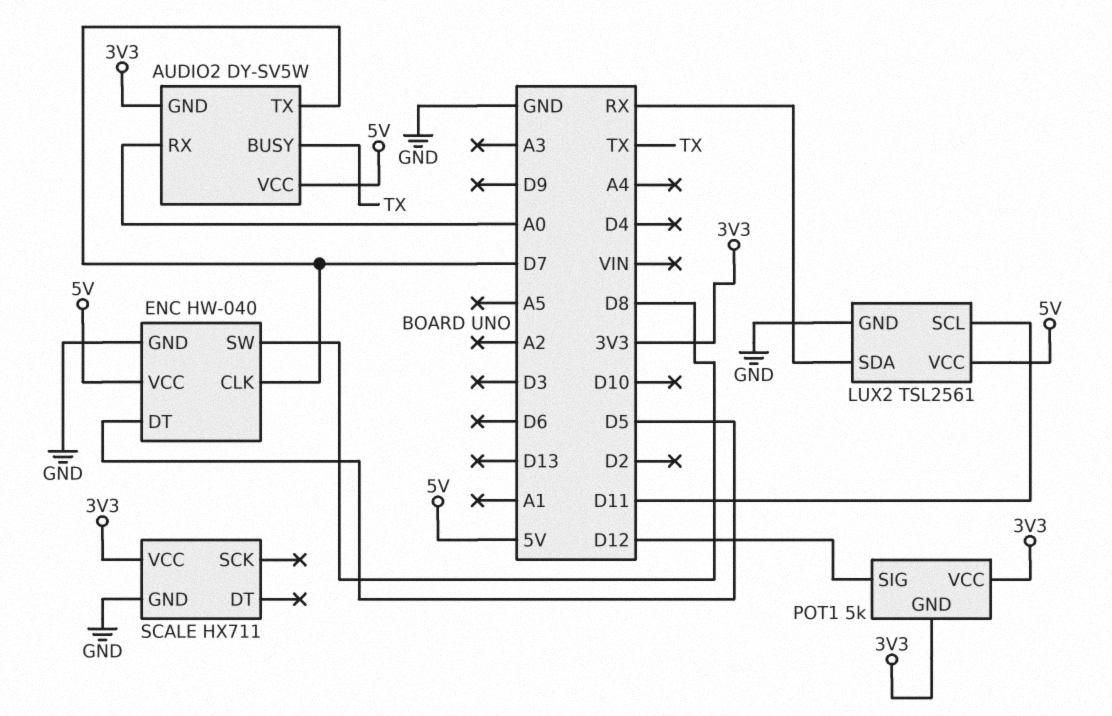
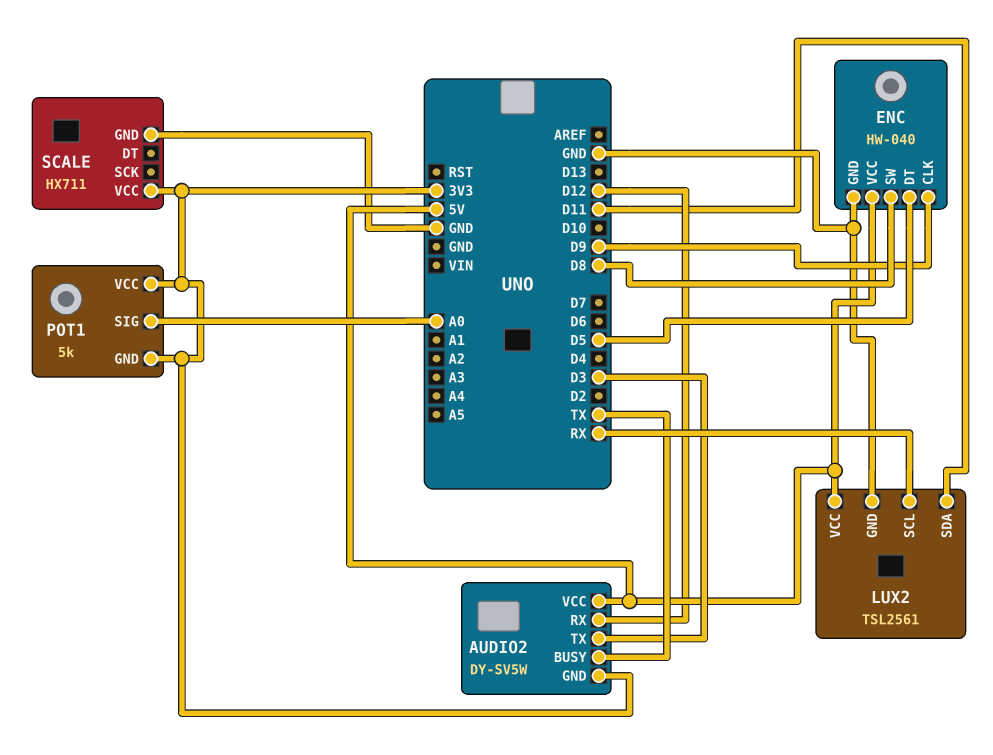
AUDIO2 pin RX: A0 -> D12
AUDIO2 pin TX: D7 -> D3
ENC pin CLK: D7 -> D9
LUX2 pin SCL: D11 -> RX
LUX2 pin SDA: RX -> D11
POT1 pin SIG: D12 -> A0

